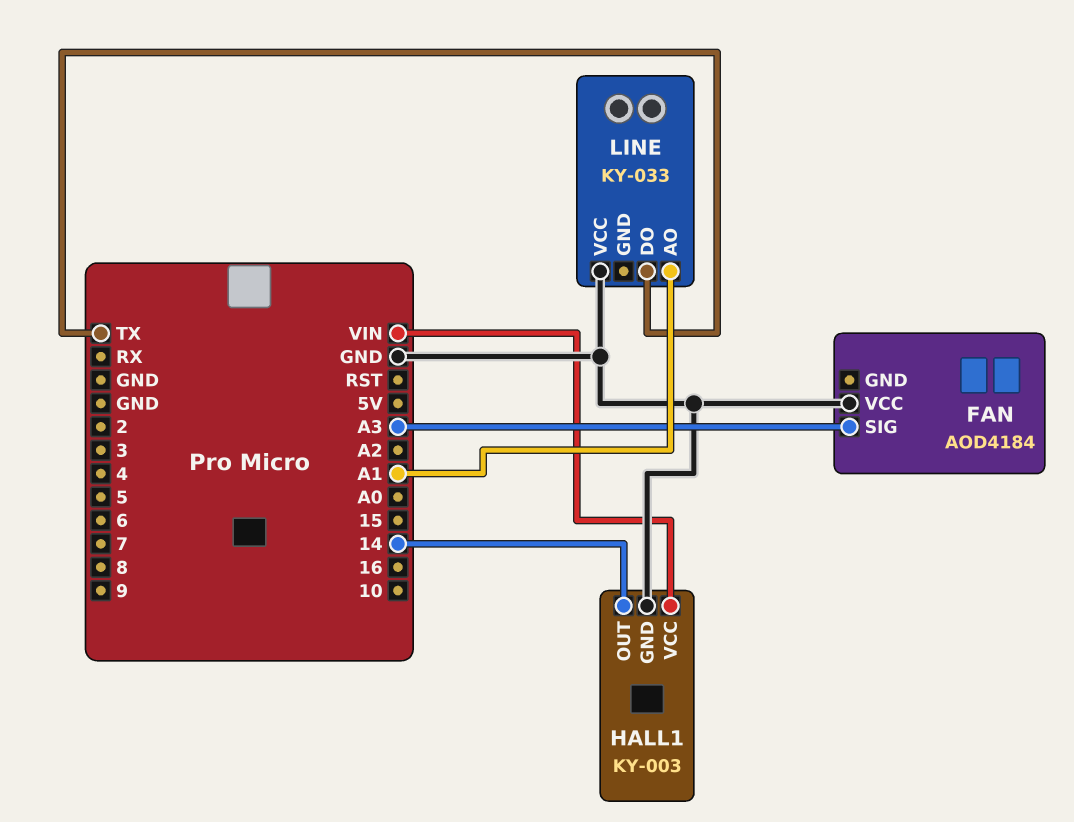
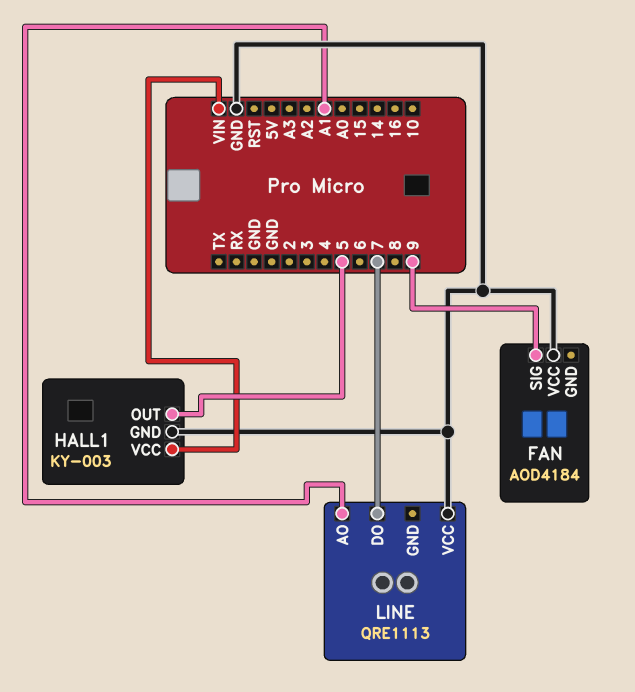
FAN pin SIG: A3 -> 9
HALL1 pin OUT: 14 -> 5
LINE: KY-033 -> QRE1113
LINE pin DO: TX -> 7

